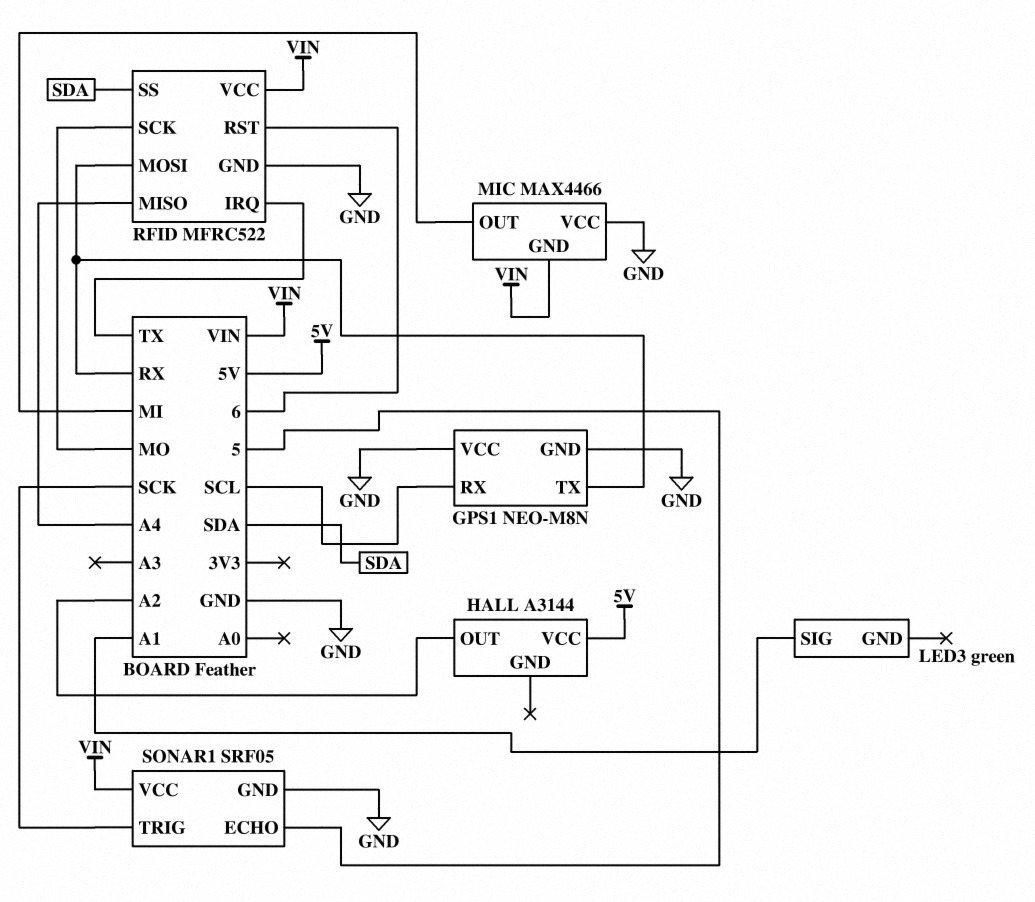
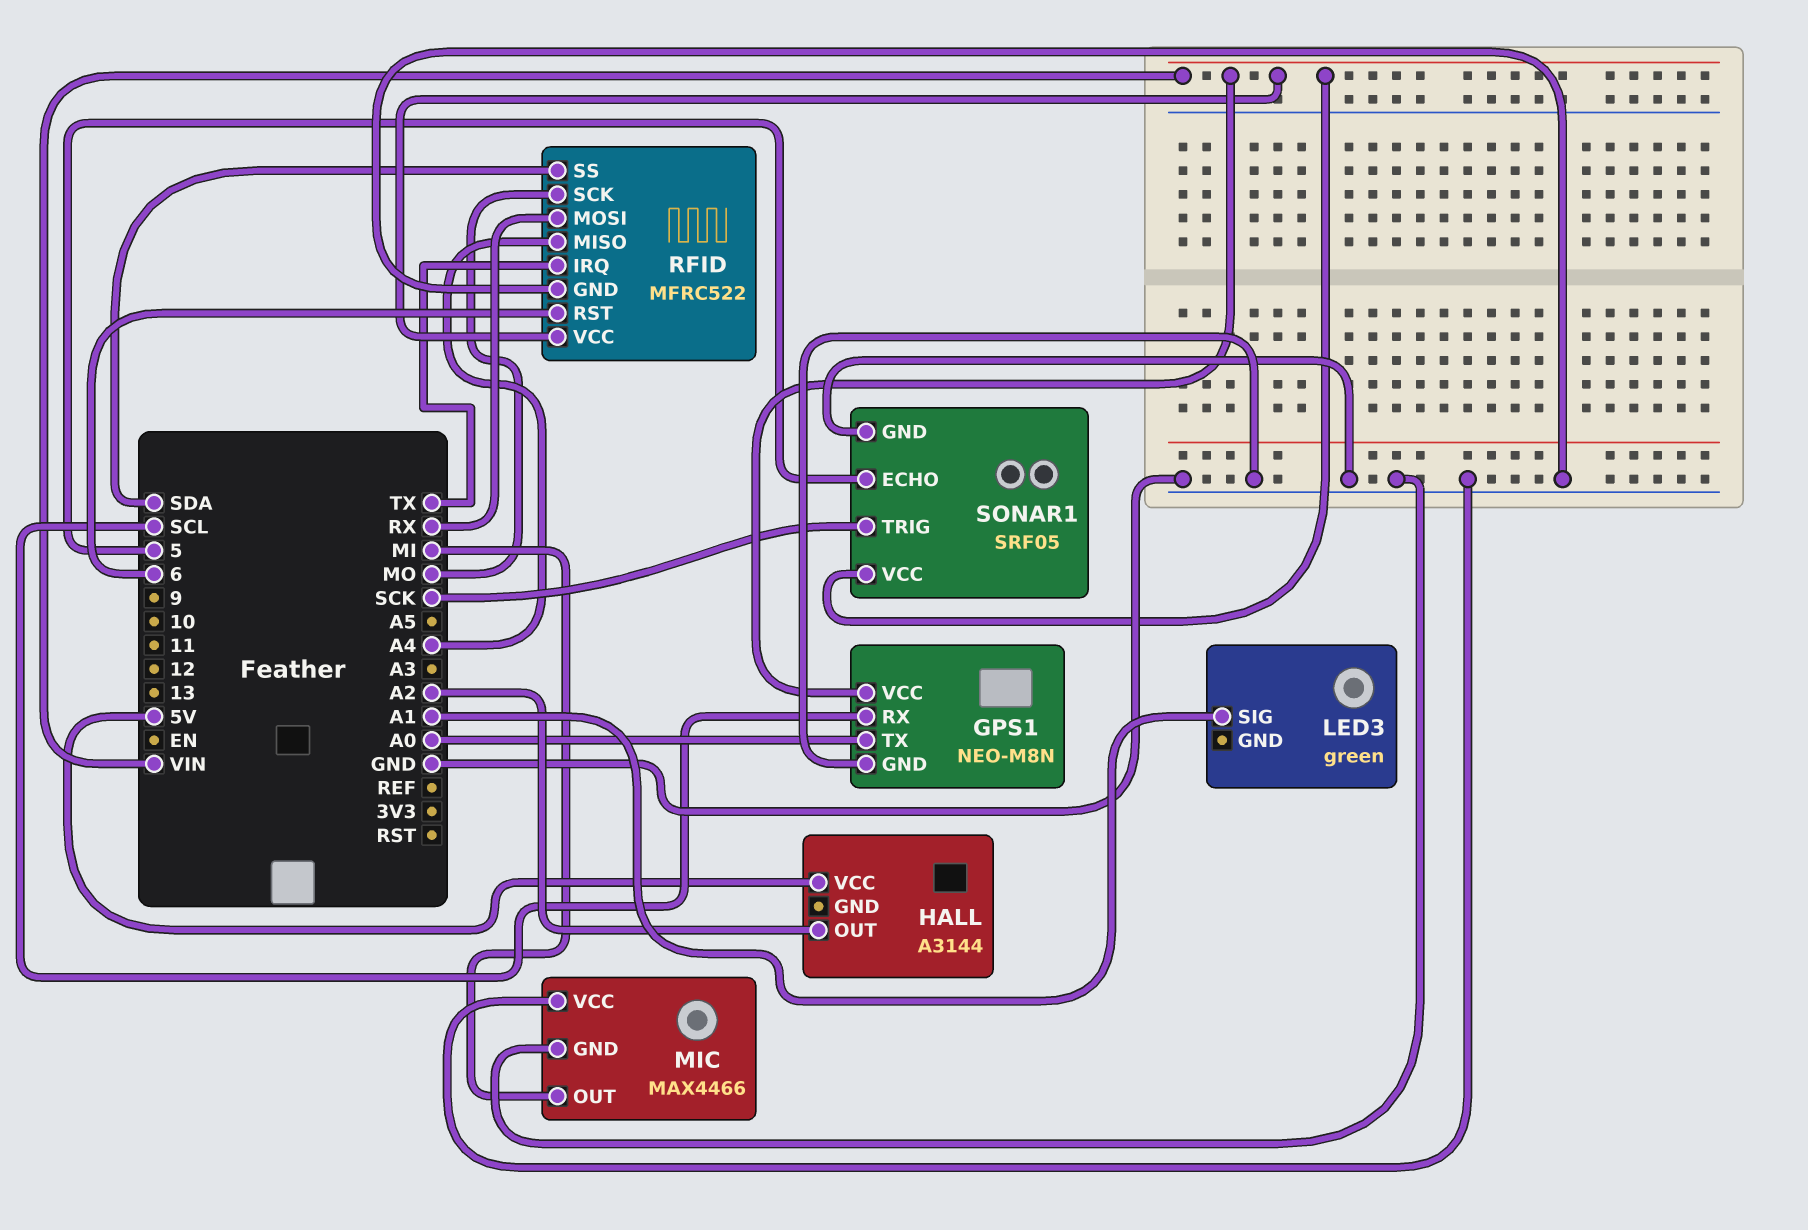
GPS1 pin TX: RX -> A0
GPS1 pin VCC: GND -> VIN
MIC pin GND: VIN -> GND

